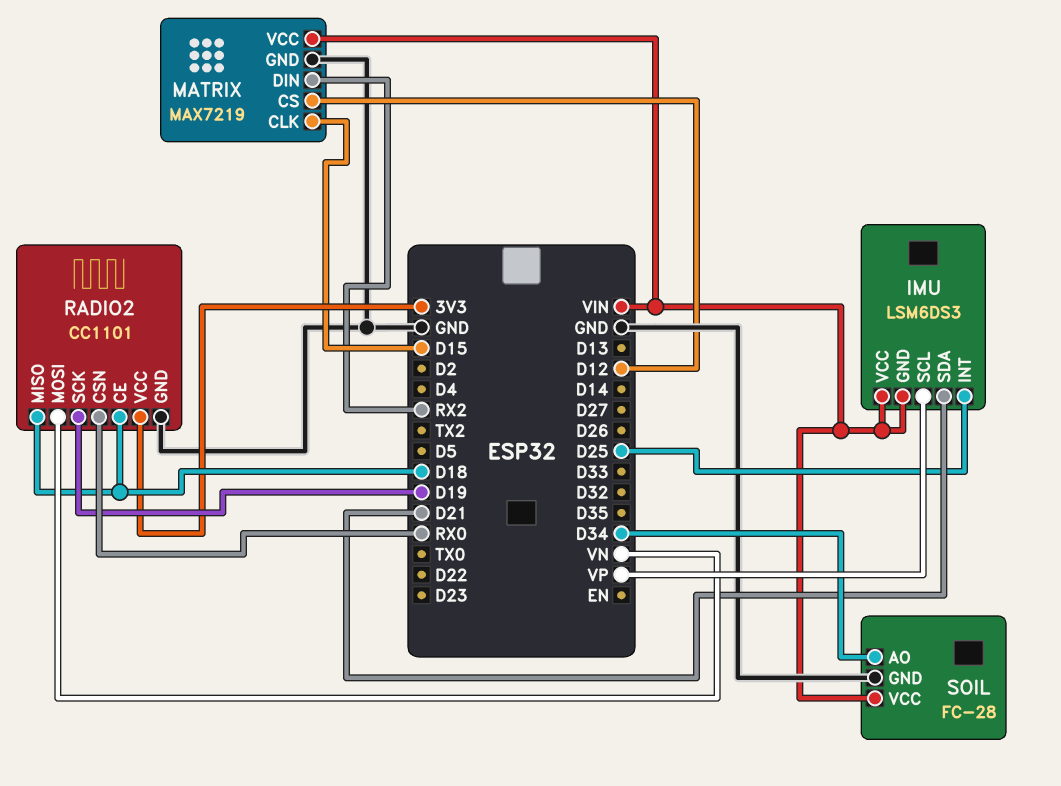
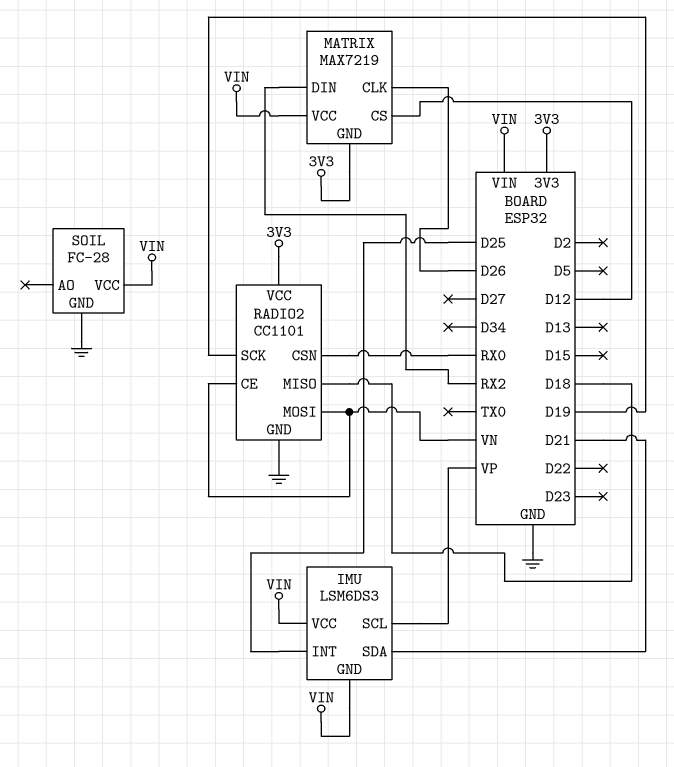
MATRIX pin CLK: D15 -> D26
MATRIX pin GND: GND -> 3V3
RADIO2 pin CE: D18 -> VN
SOIL pin AO: D34 -> none

